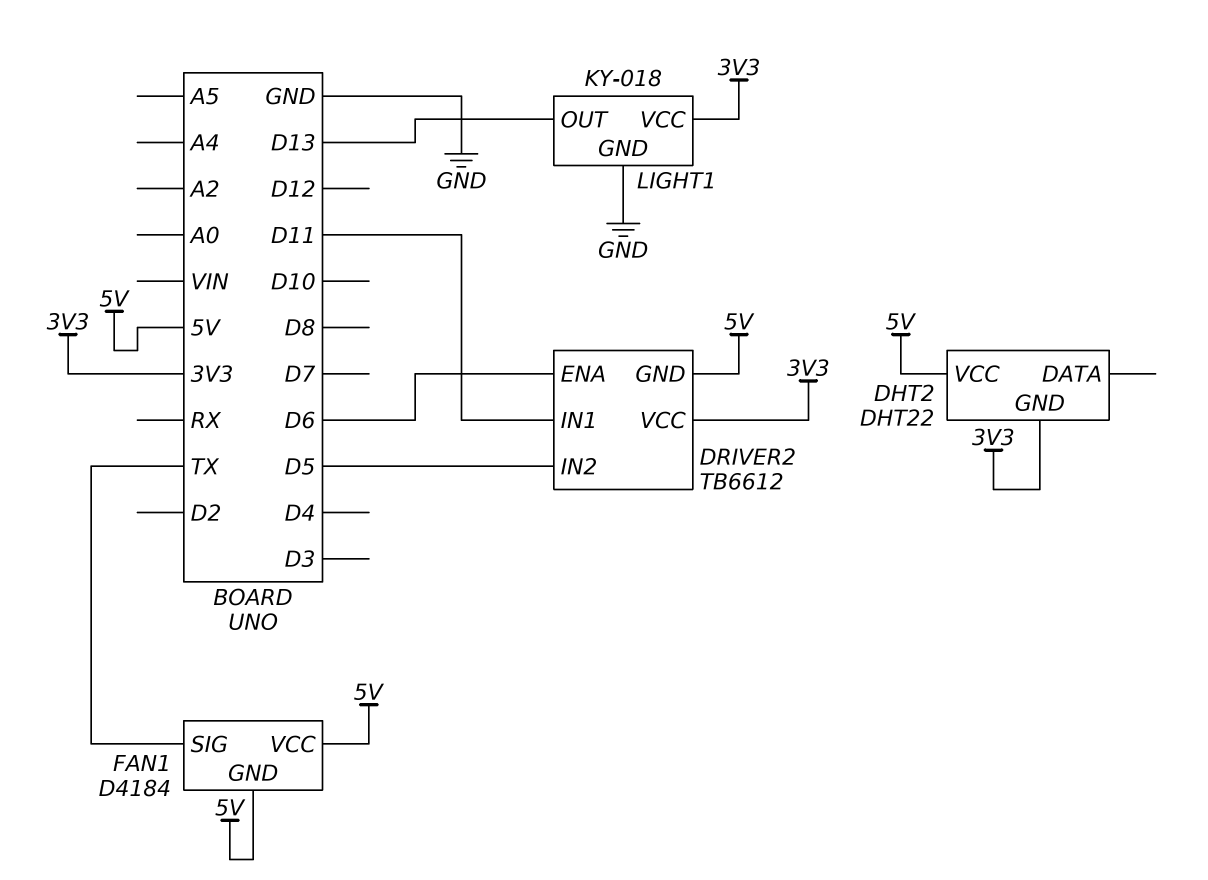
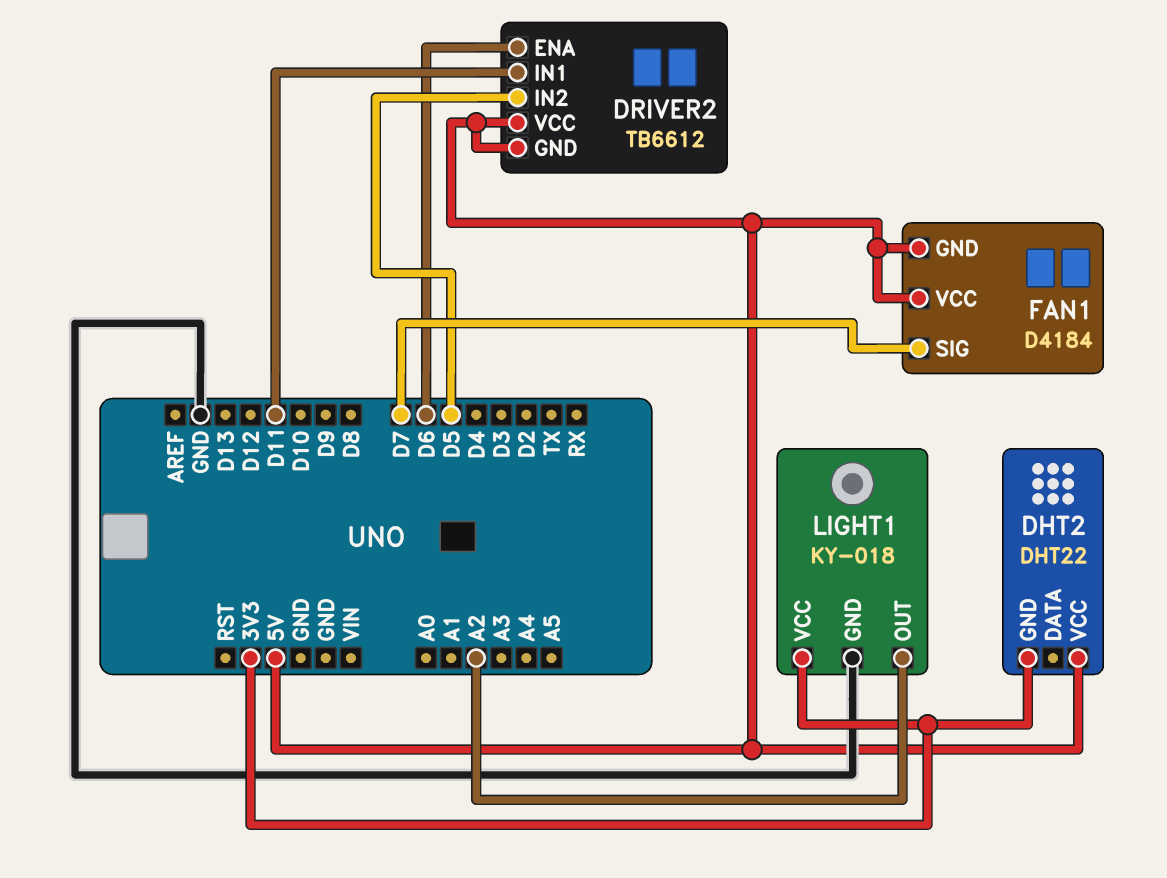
DRIVER2 pin VCC: 3V3 -> 5V
FAN1 pin SIG: TX -> D7
LIGHT1 pin OUT: D13 -> A2

